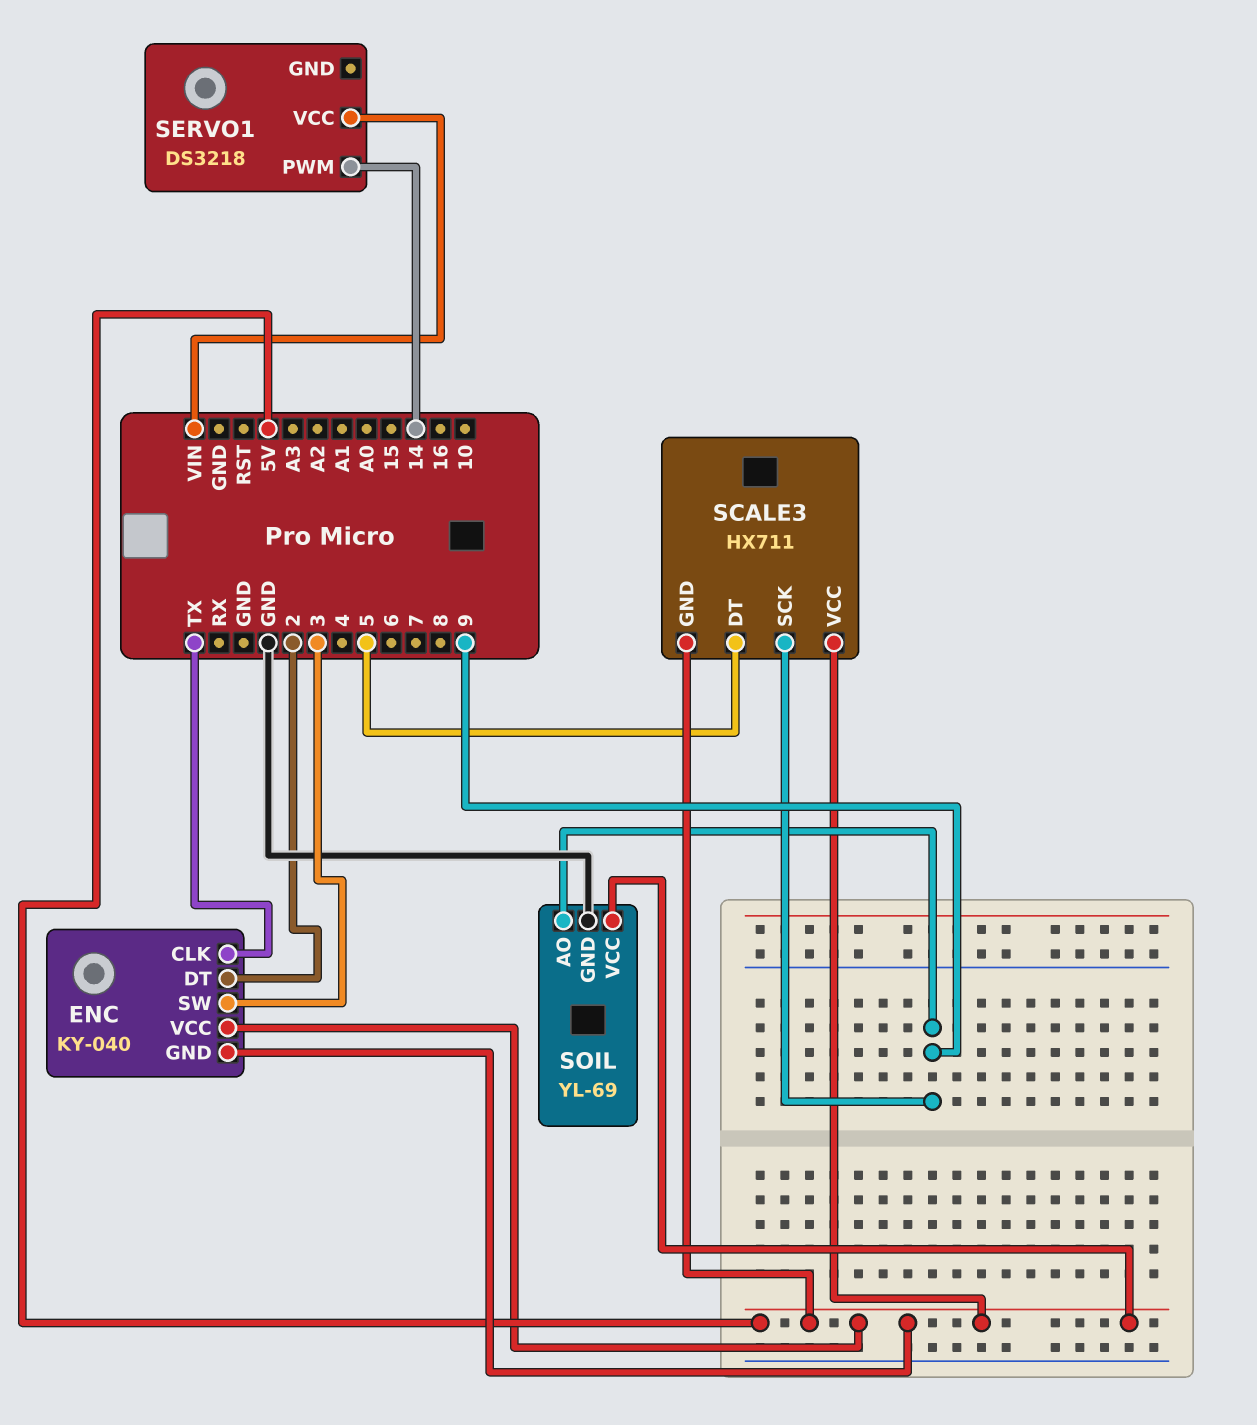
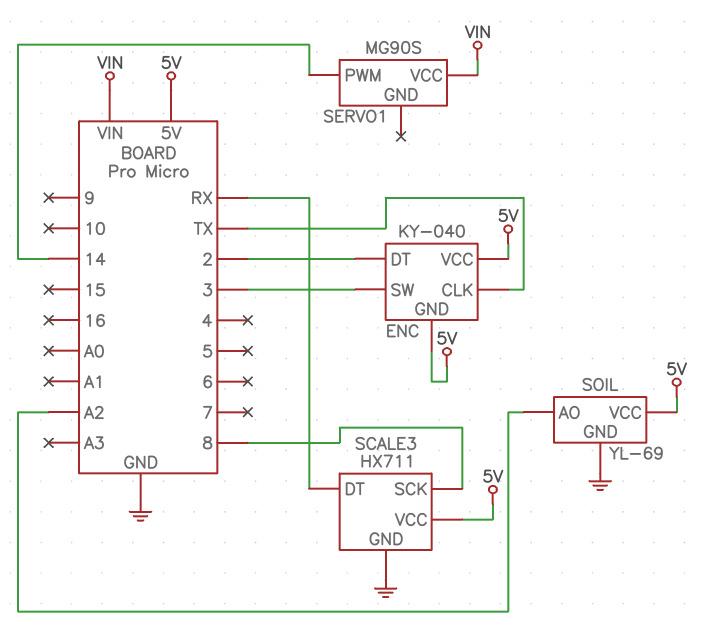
SCALE3 pin DT: 5 -> RX
SCALE3 pin GND: 5V -> GND
SCALE3 pin SCK: 9 -> 8
SERVO1: DS3218 -> MG90S
SOIL pin AO: 9 -> A2

